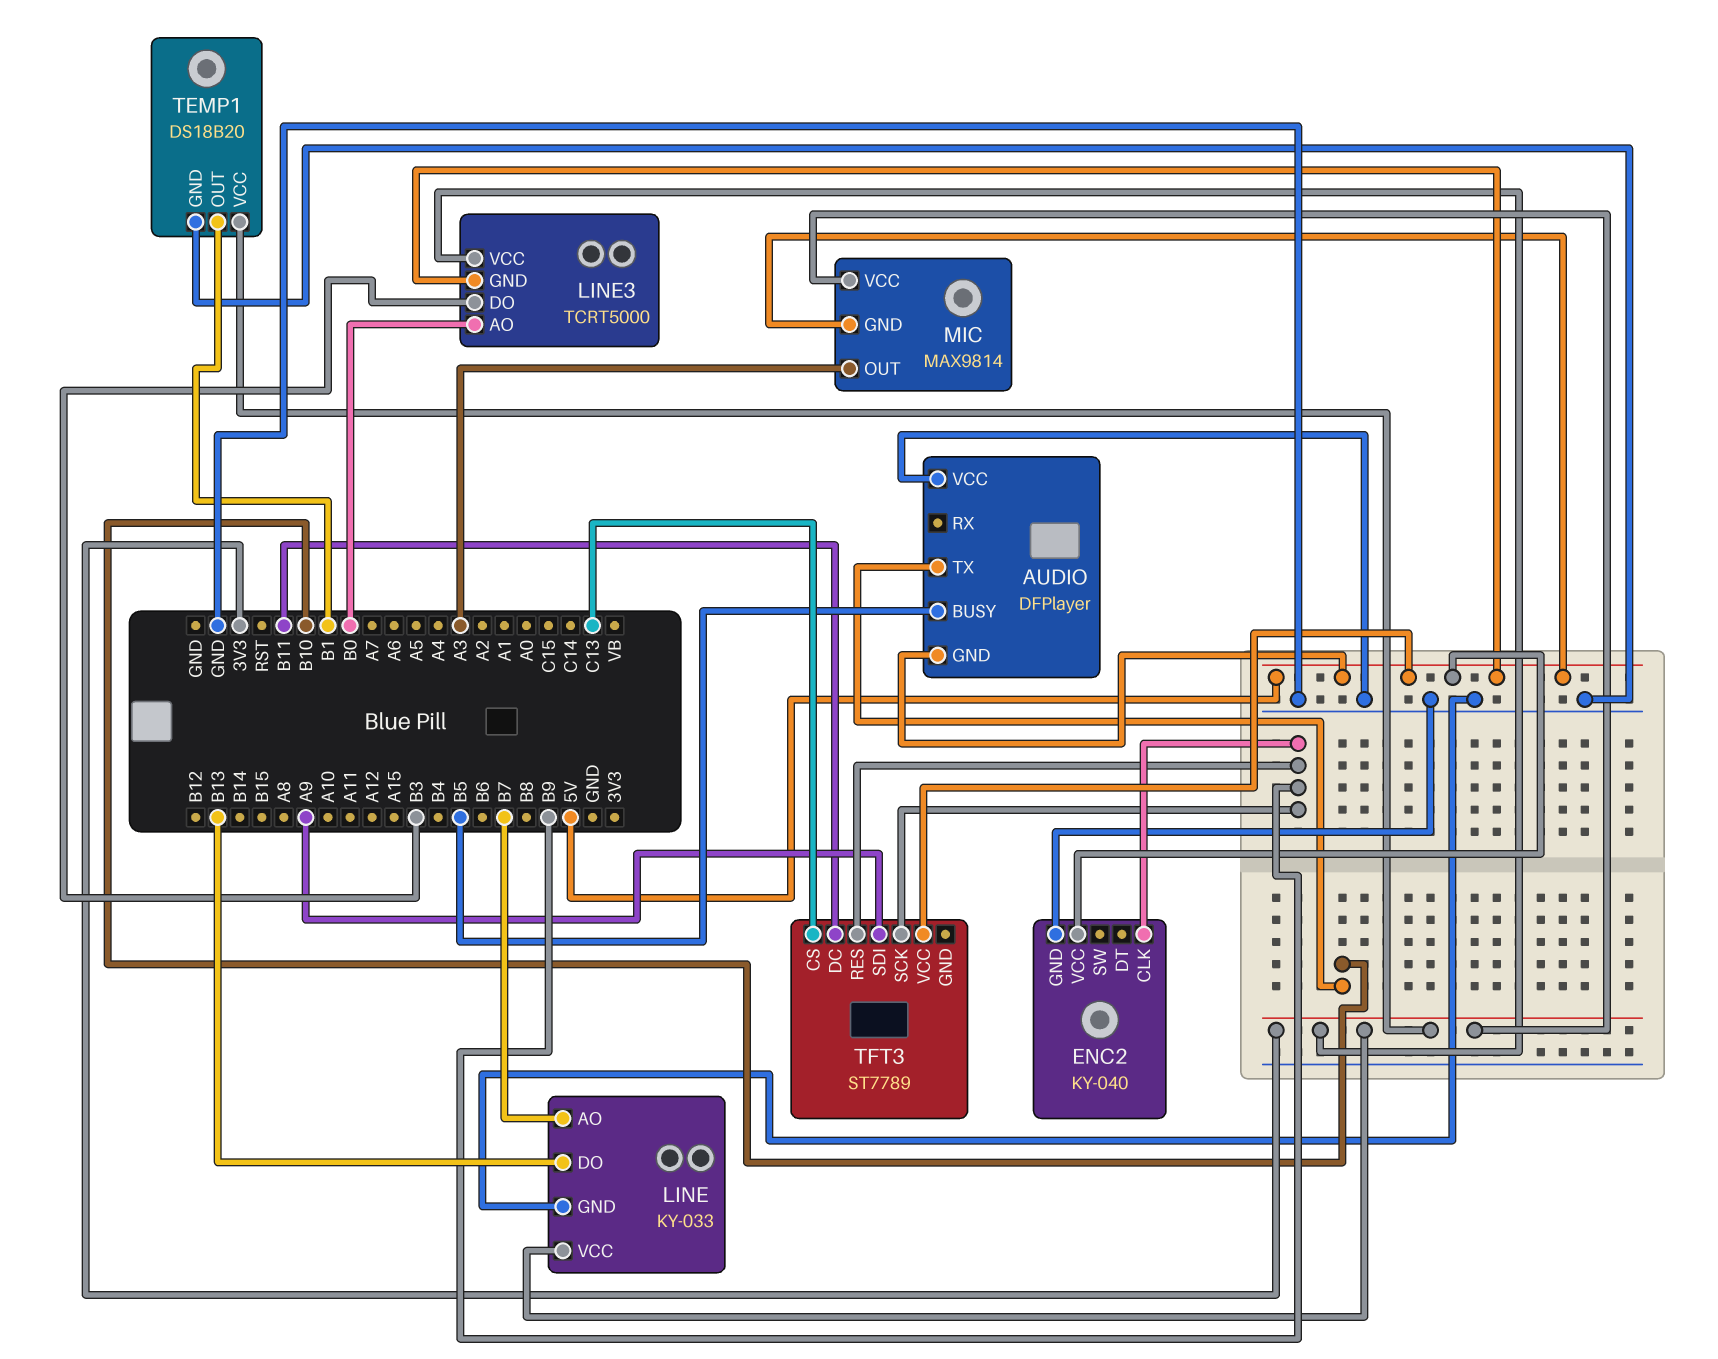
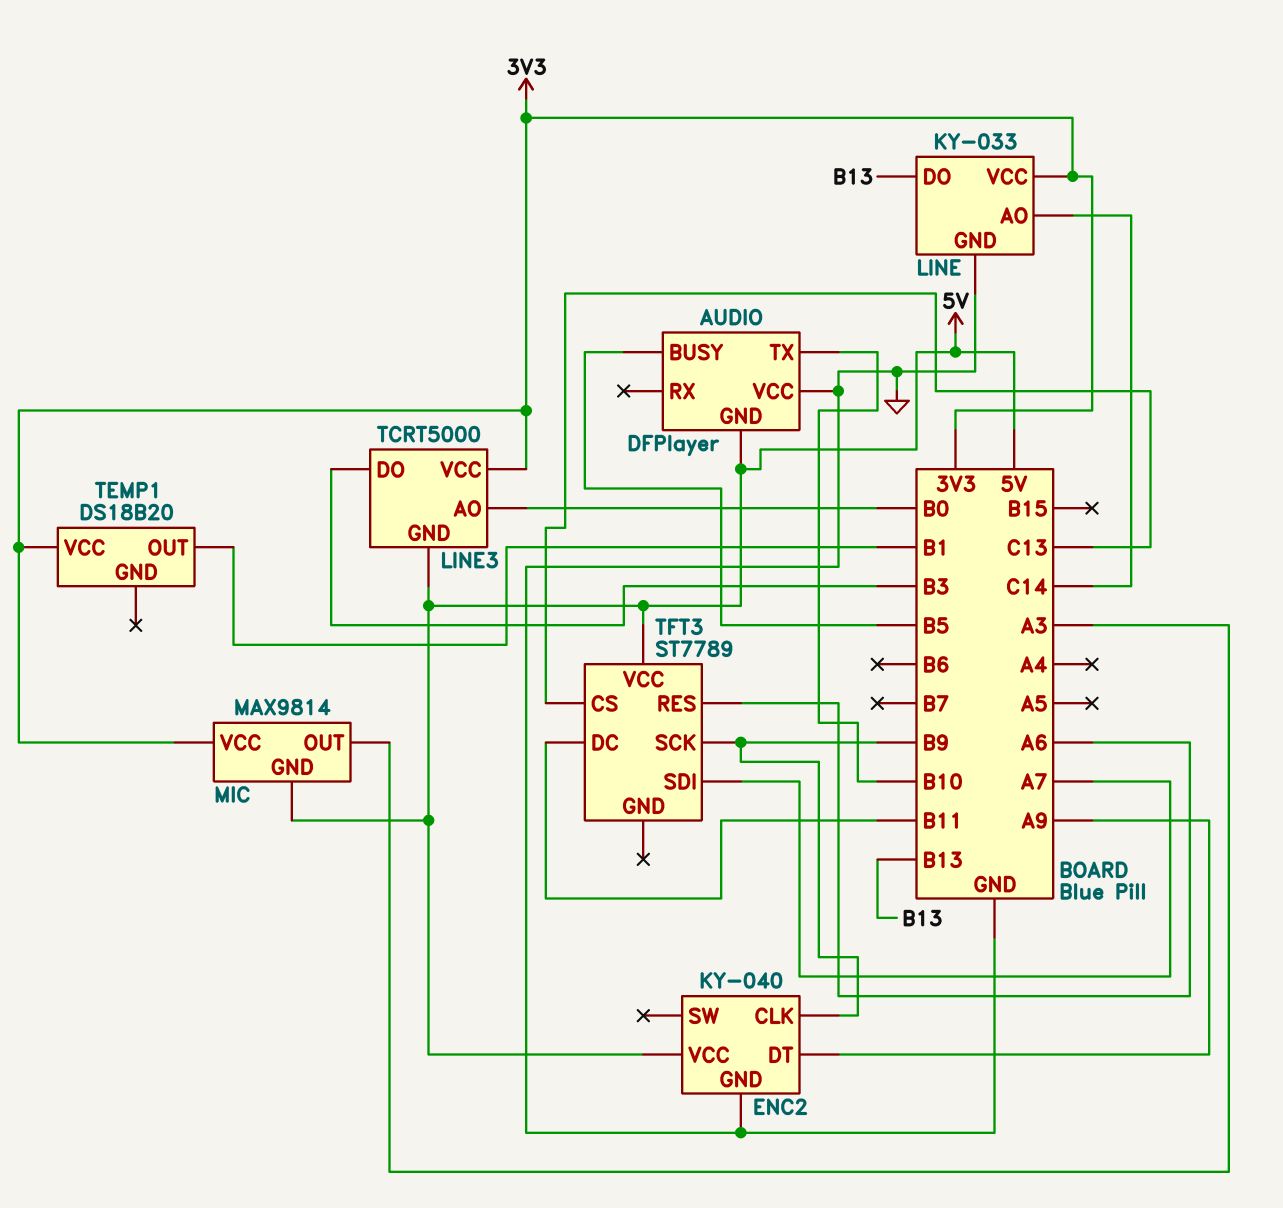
ENC2 pin DT: none -> A9
LINE pin AO: B7 -> C14
TEMP1 pin GND: GND -> none
TFT3 pin RES: B9 -> A6
TFT3 pin SDI: A9 -> A7

